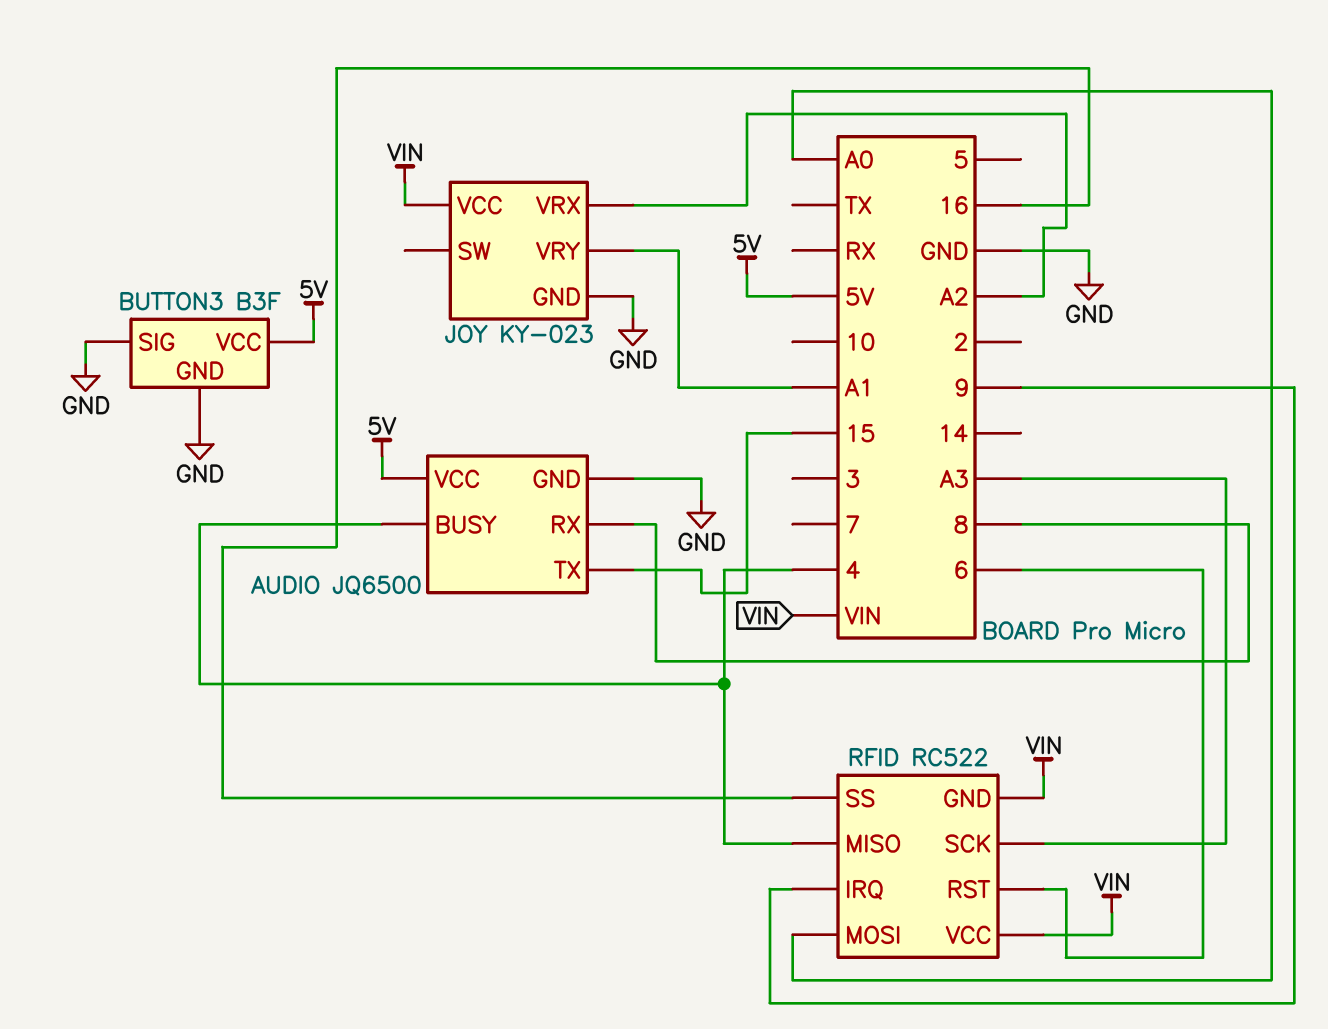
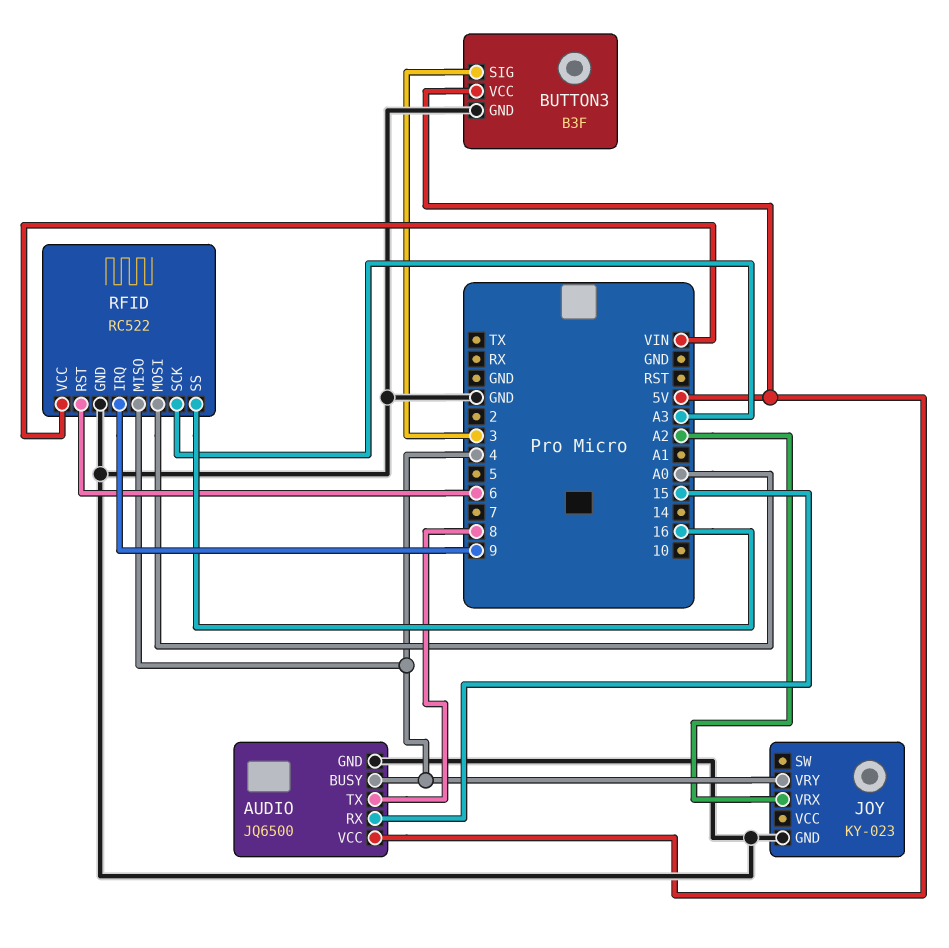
AUDIO pin RX: 8 -> 15
AUDIO pin TX: 15 -> 8
BUTTON3 pin SIG: GND -> 3
JOY pin VCC: VIN -> none
JOY pin VRY: A1 -> 4
RFID pin GND: VIN -> GND

